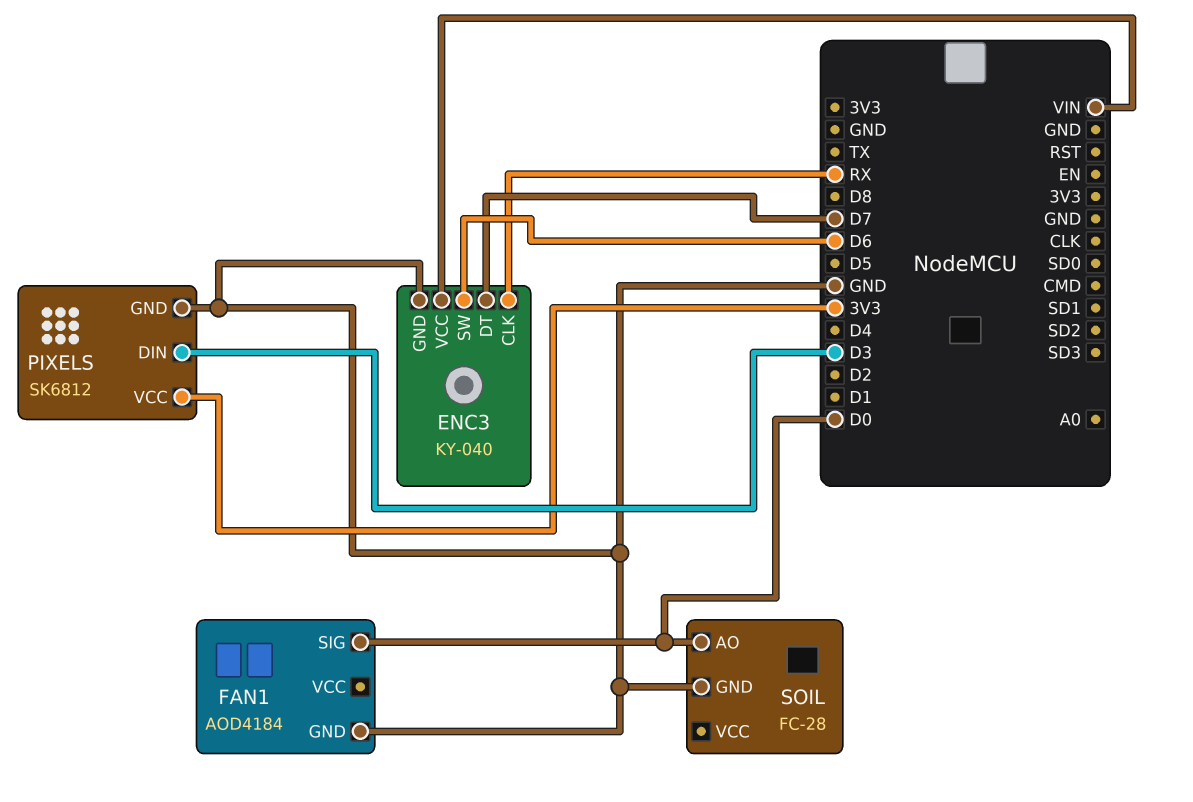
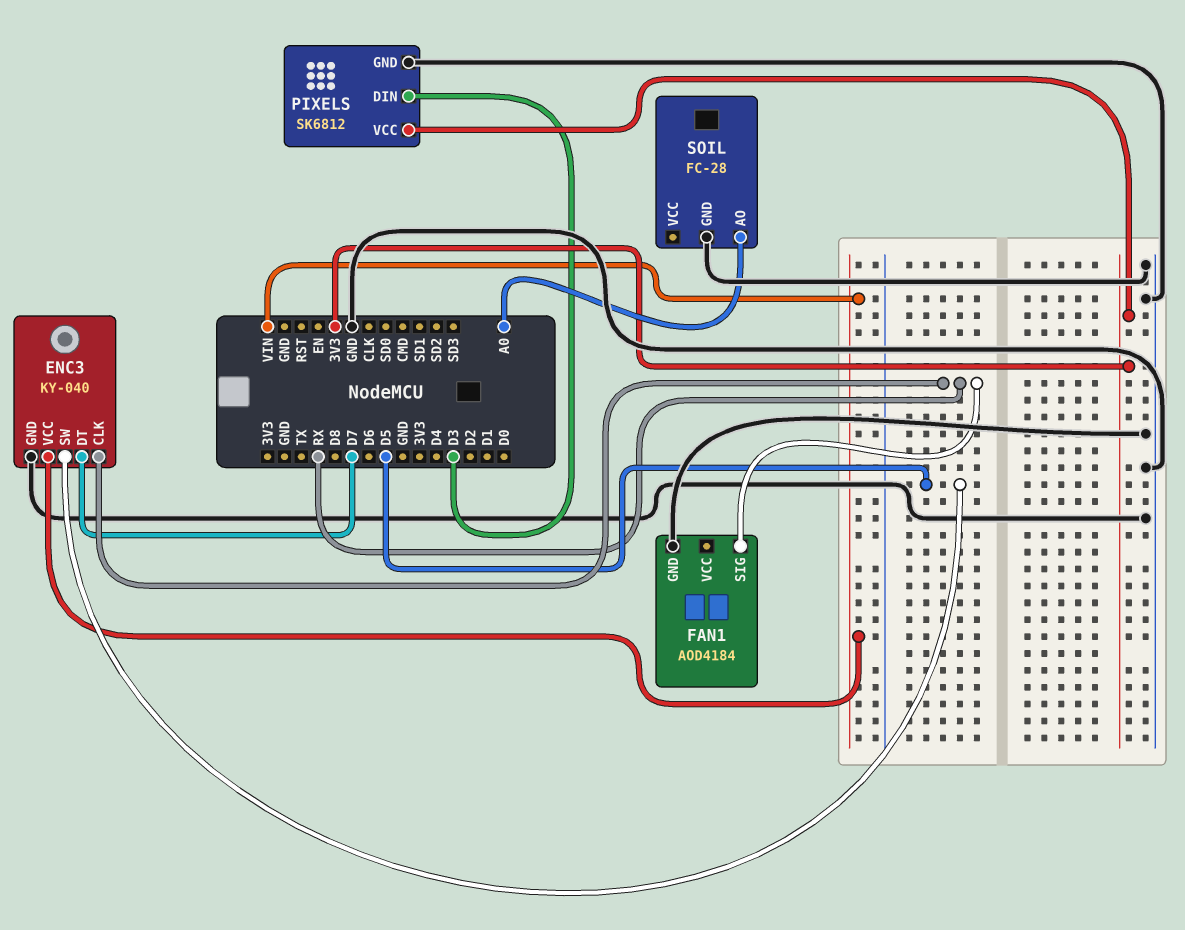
ENC3 pin SW: D6 -> D5
FAN1 pin SIG: D0 -> RX
SOIL pin AO: D0 -> A0

